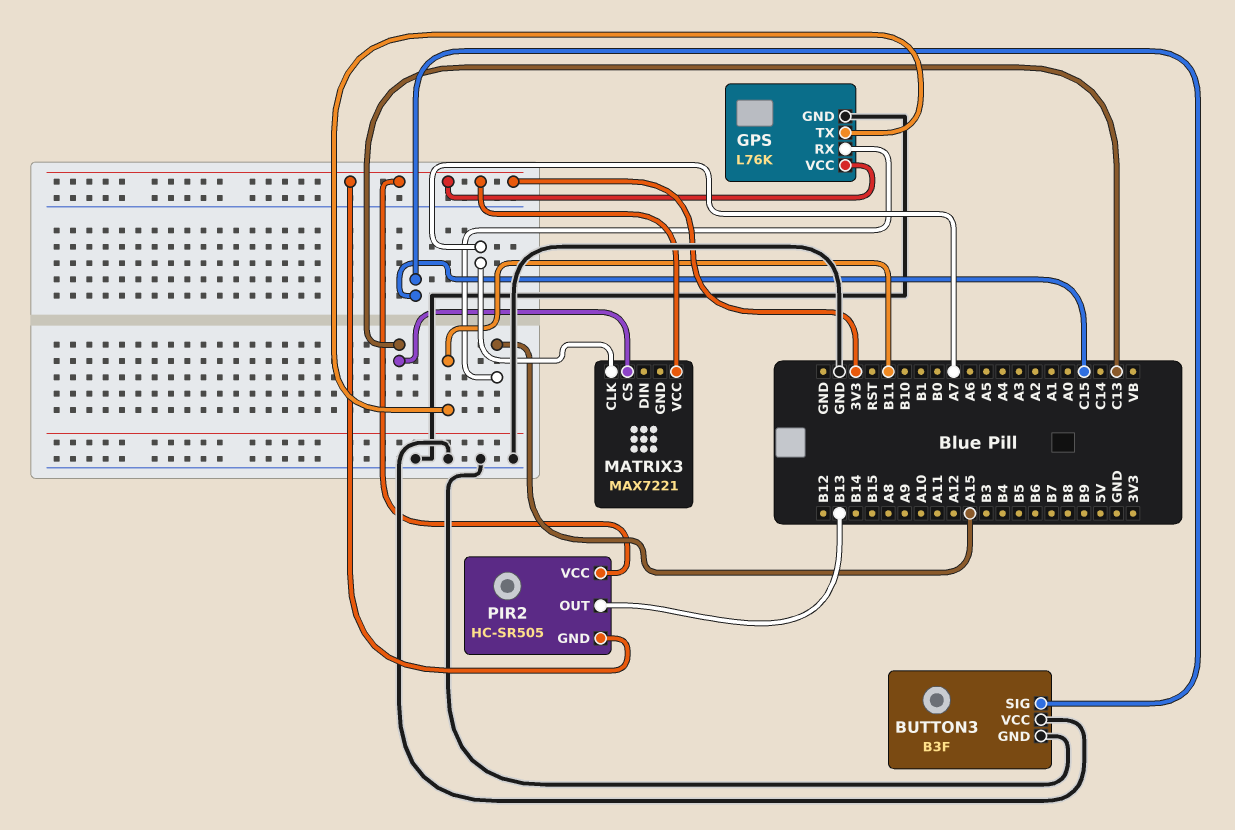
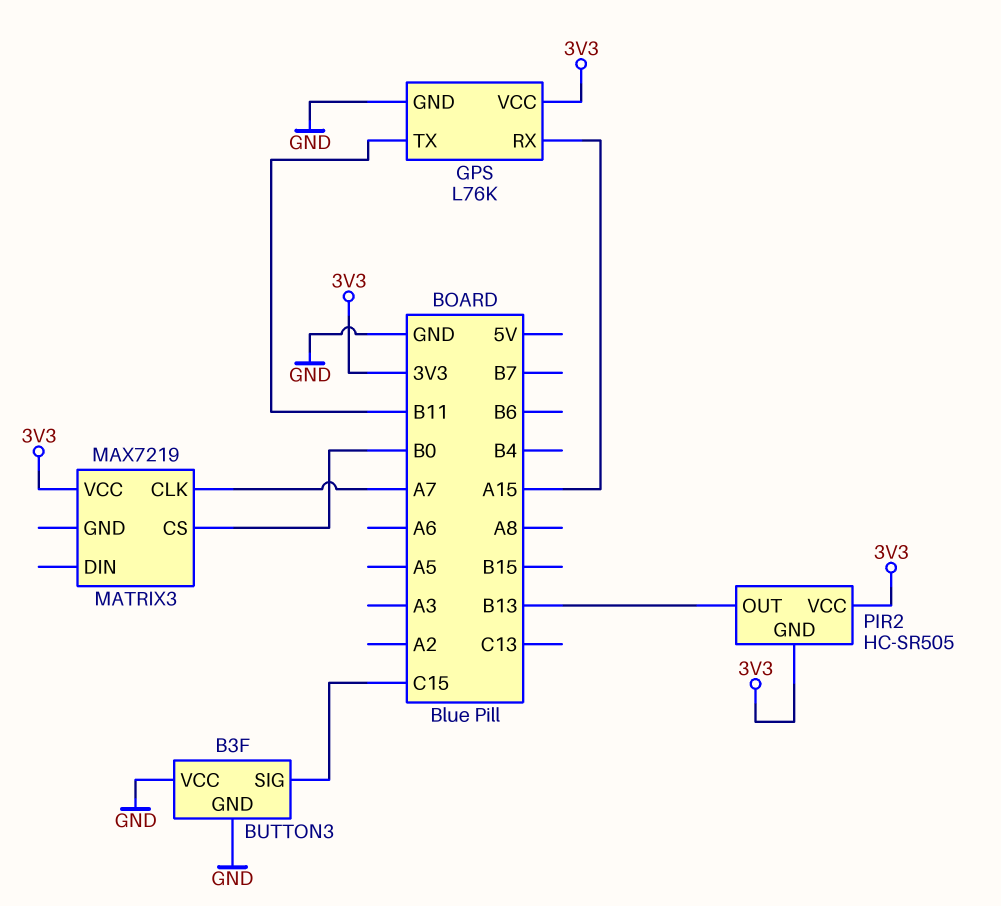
MATRIX3: MAX7221 -> MAX7219
MATRIX3 pin CS: C13 -> B0

